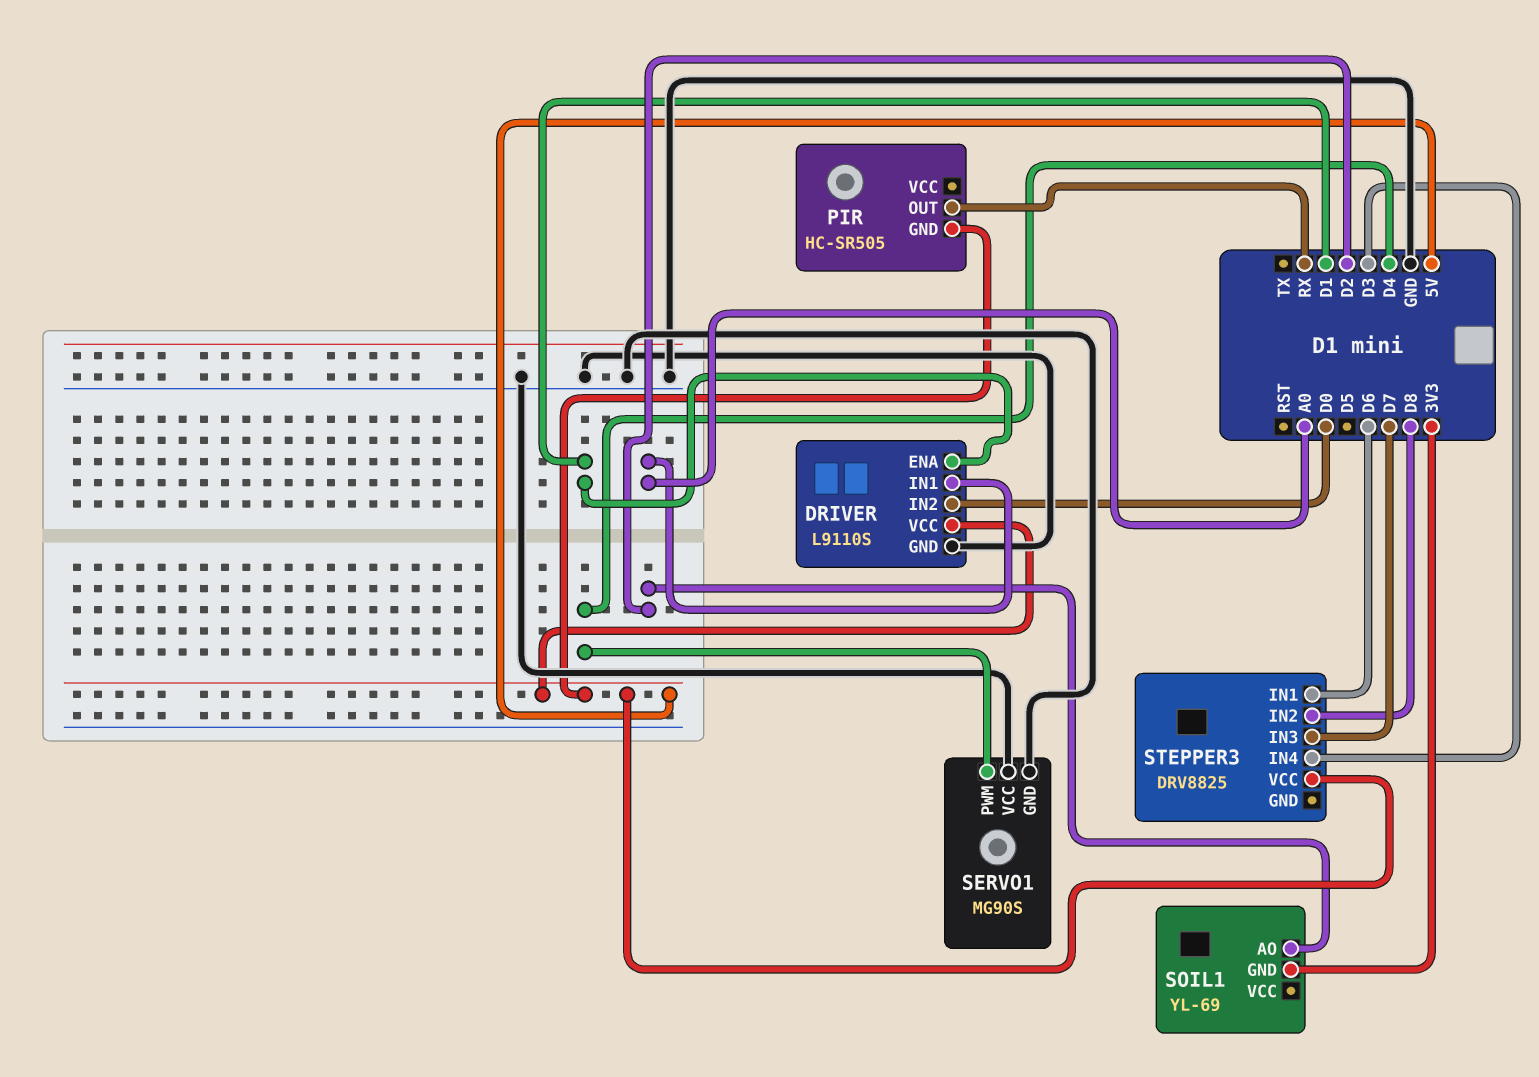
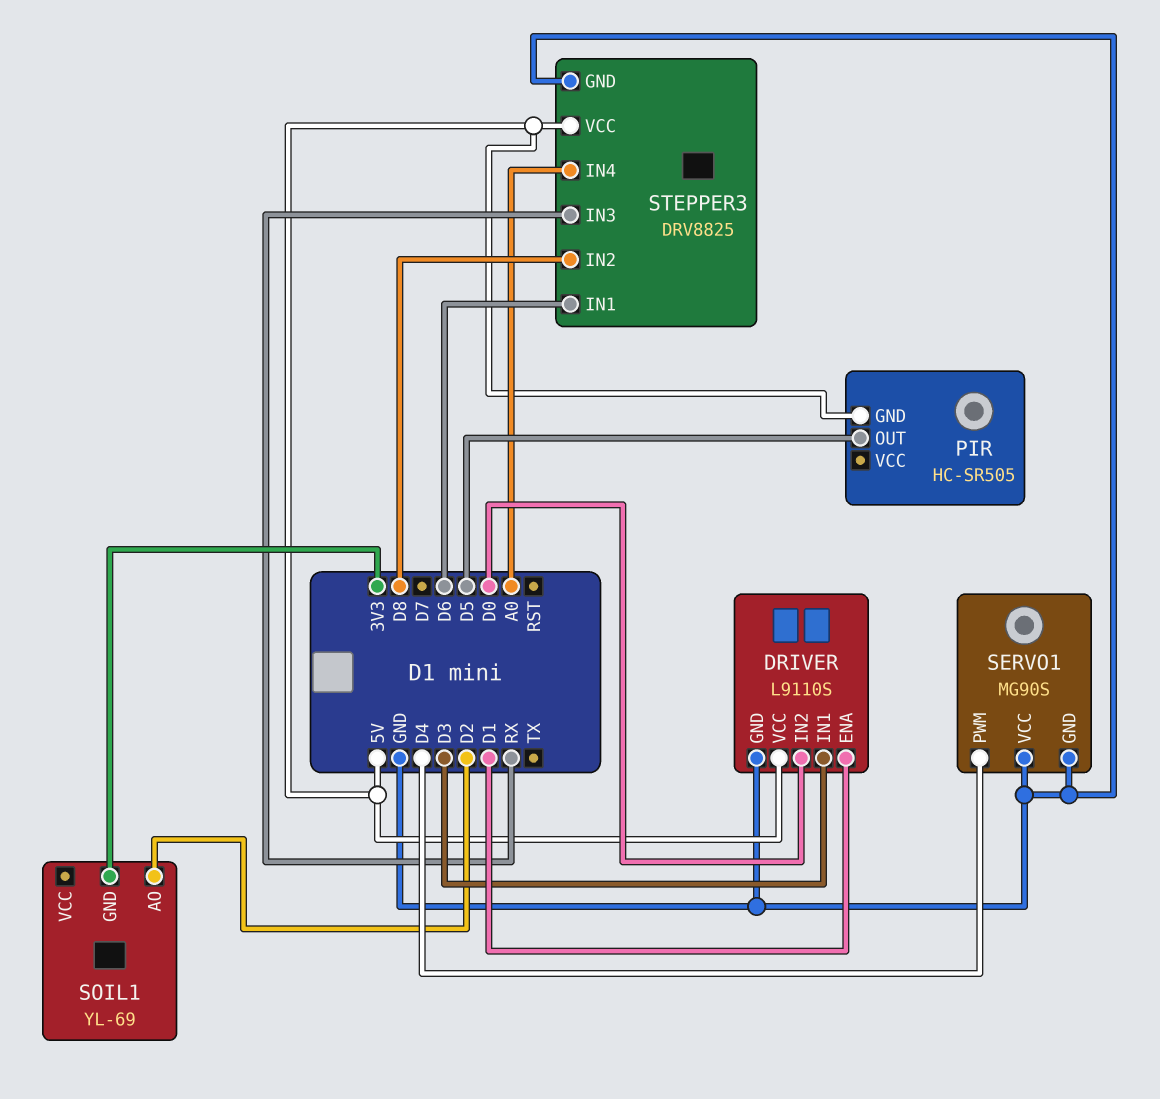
DRIVER pin IN1: A0 -> D3
PIR pin OUT: RX -> D5
STEPPER3 pin GND: none -> GND
STEPPER3 pin IN3: D7 -> RX
STEPPER3 pin IN4: D3 -> A0

